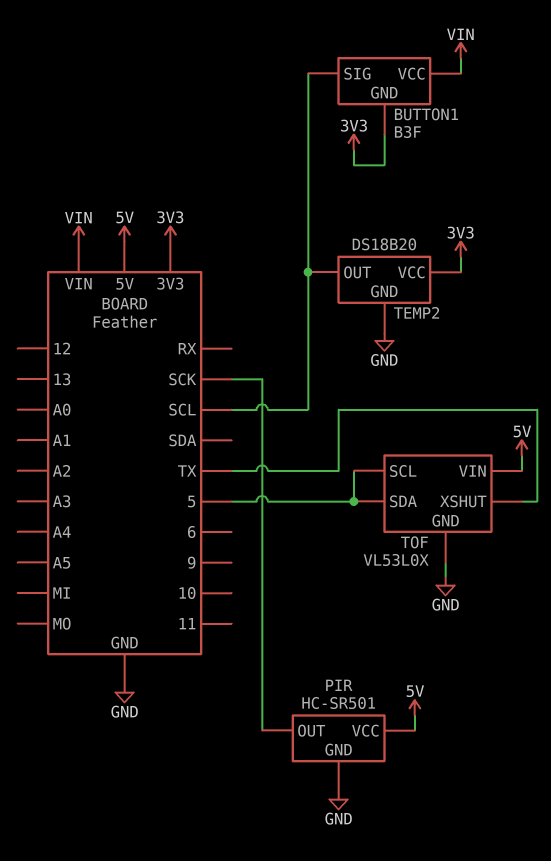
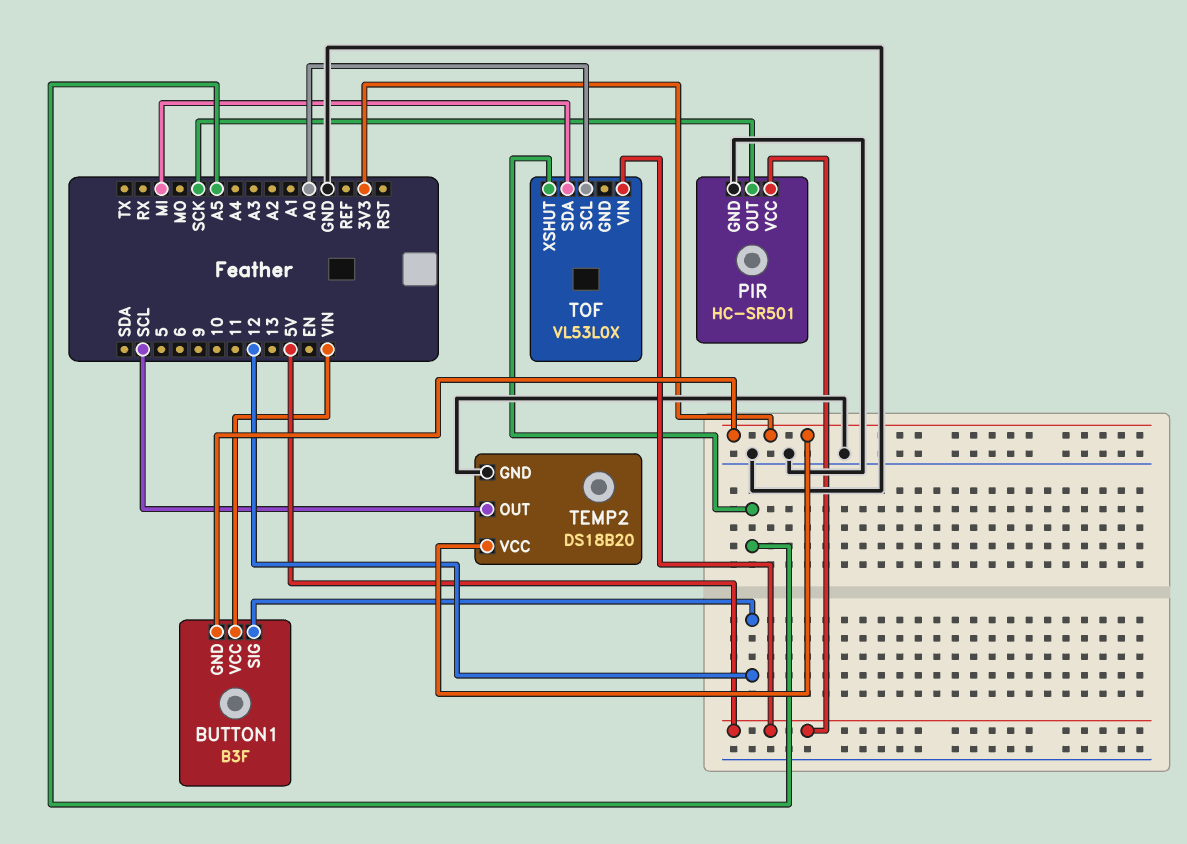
BUTTON1 pin SIG: SCL -> 12
TOF pin GND: GND -> none
TOF pin SCL: 5 -> A0
TOF pin SDA: 5 -> MI
TOF pin XSHUT: TX -> A5

